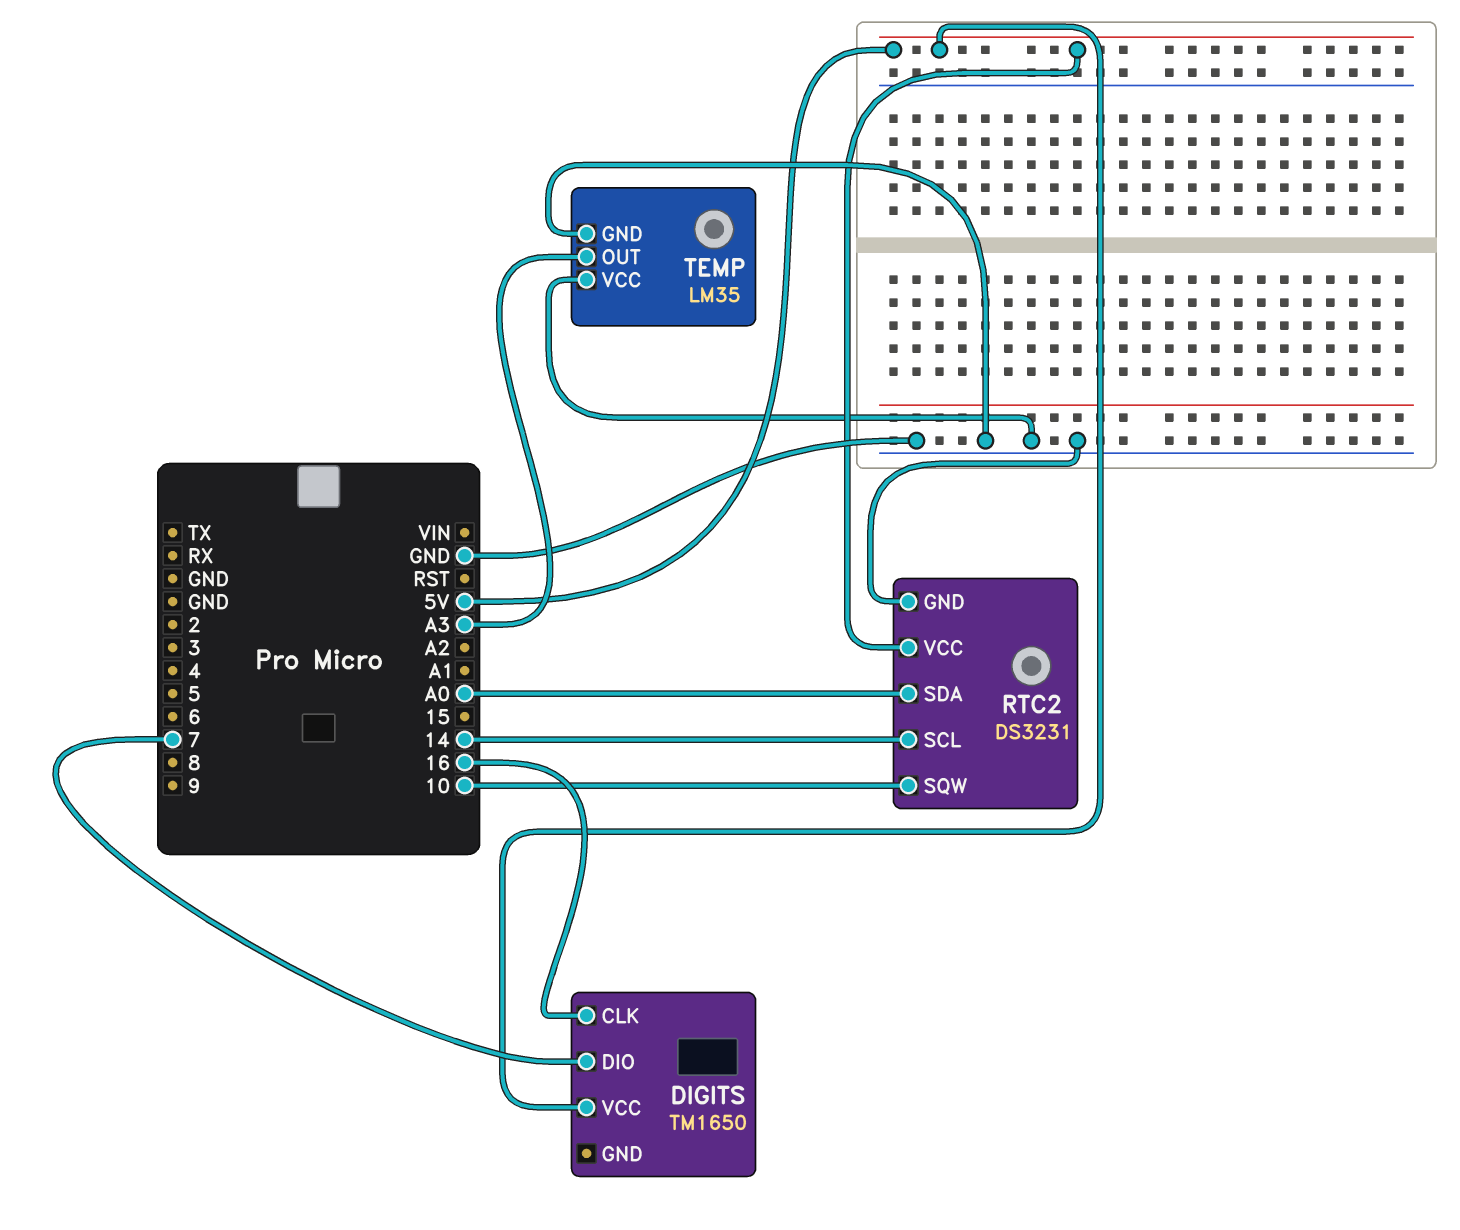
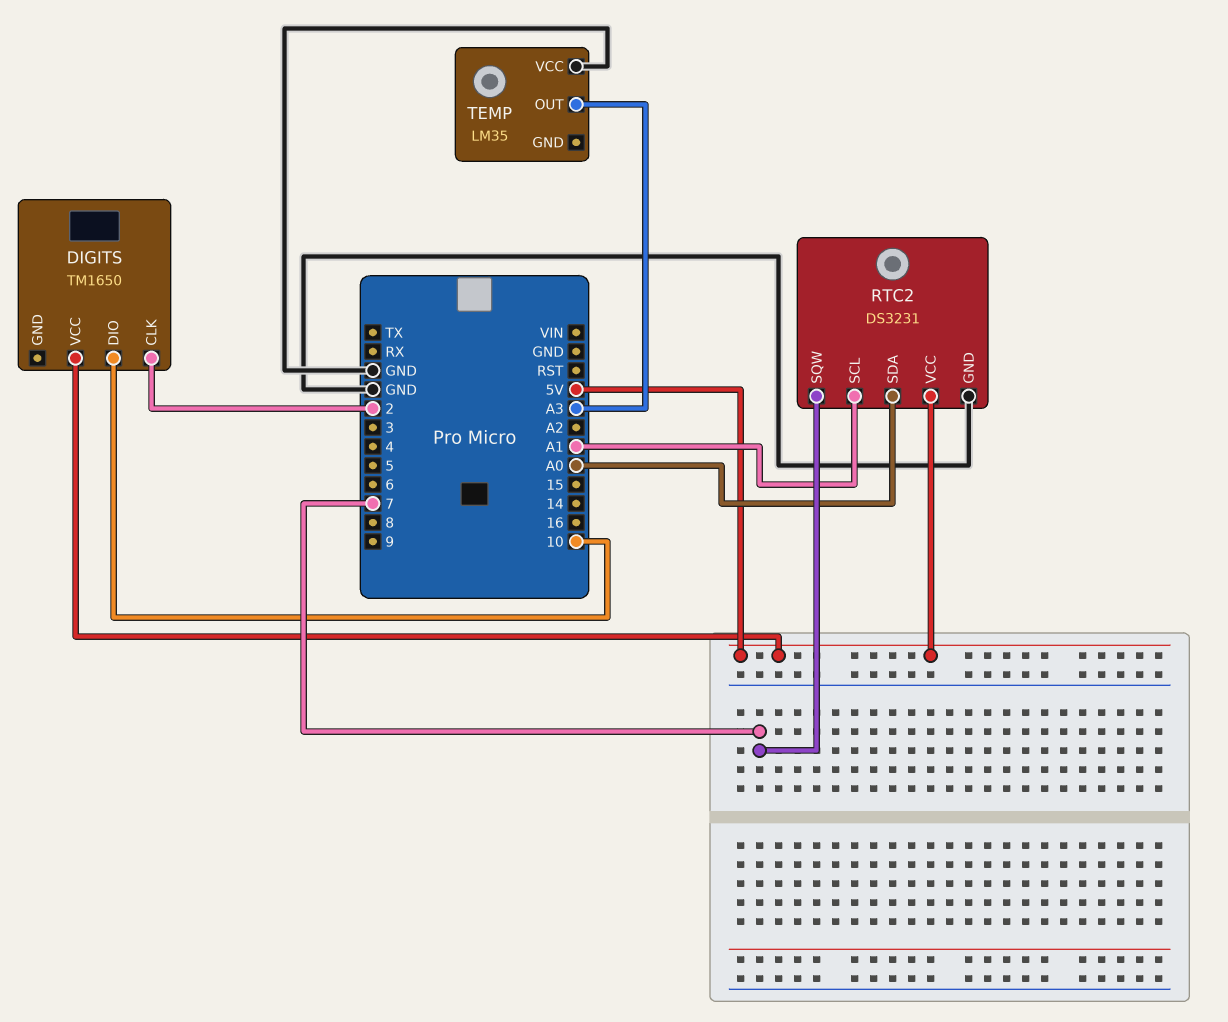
DIGITS pin CLK: 16 -> 2
DIGITS pin DIO: 7 -> 10
RTC2 pin SCL: 14 -> A1
RTC2 pin SQW: 10 -> 7
TEMP pin GND: GND -> none

